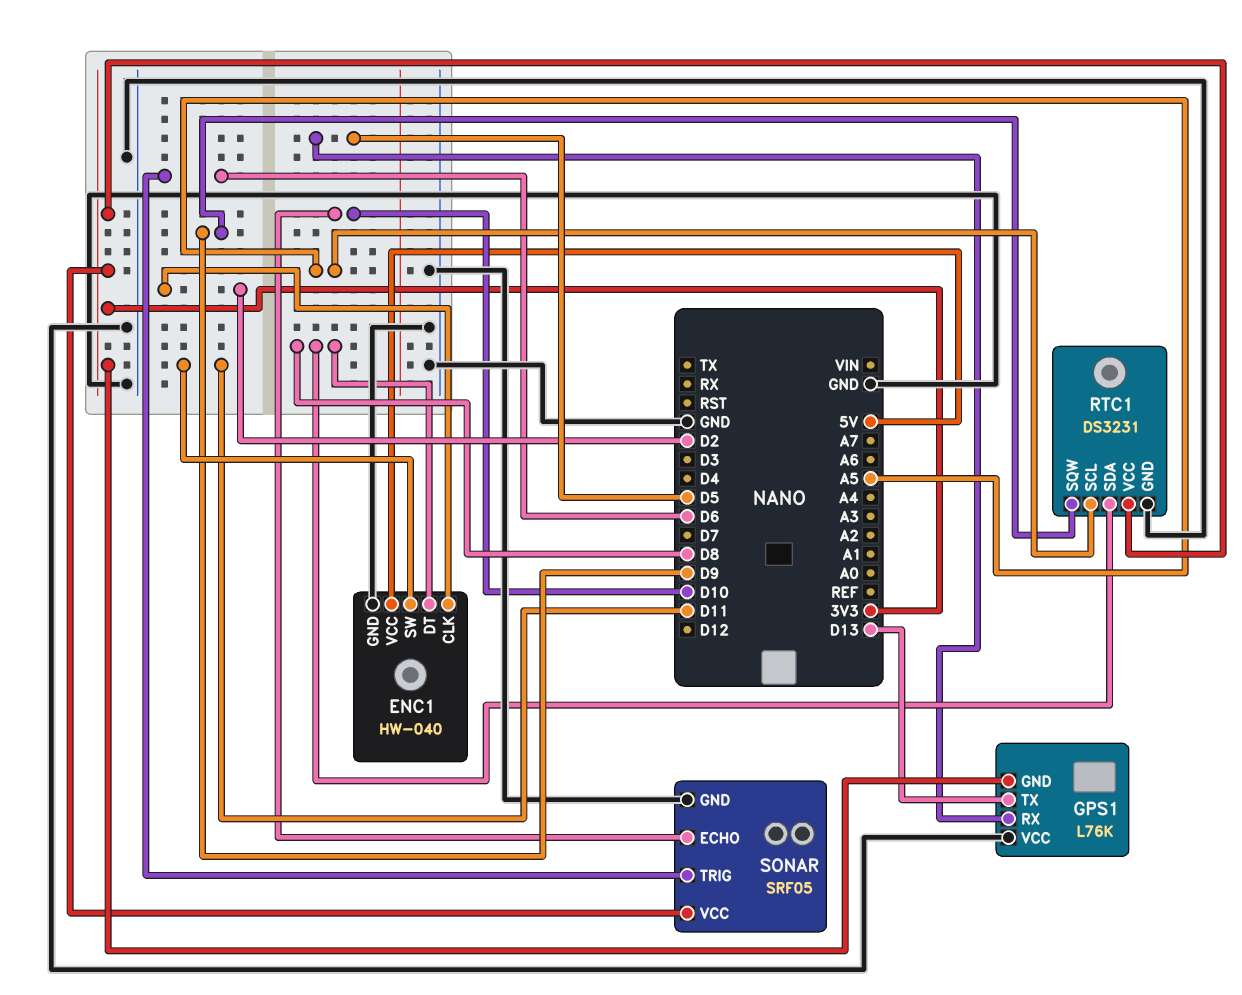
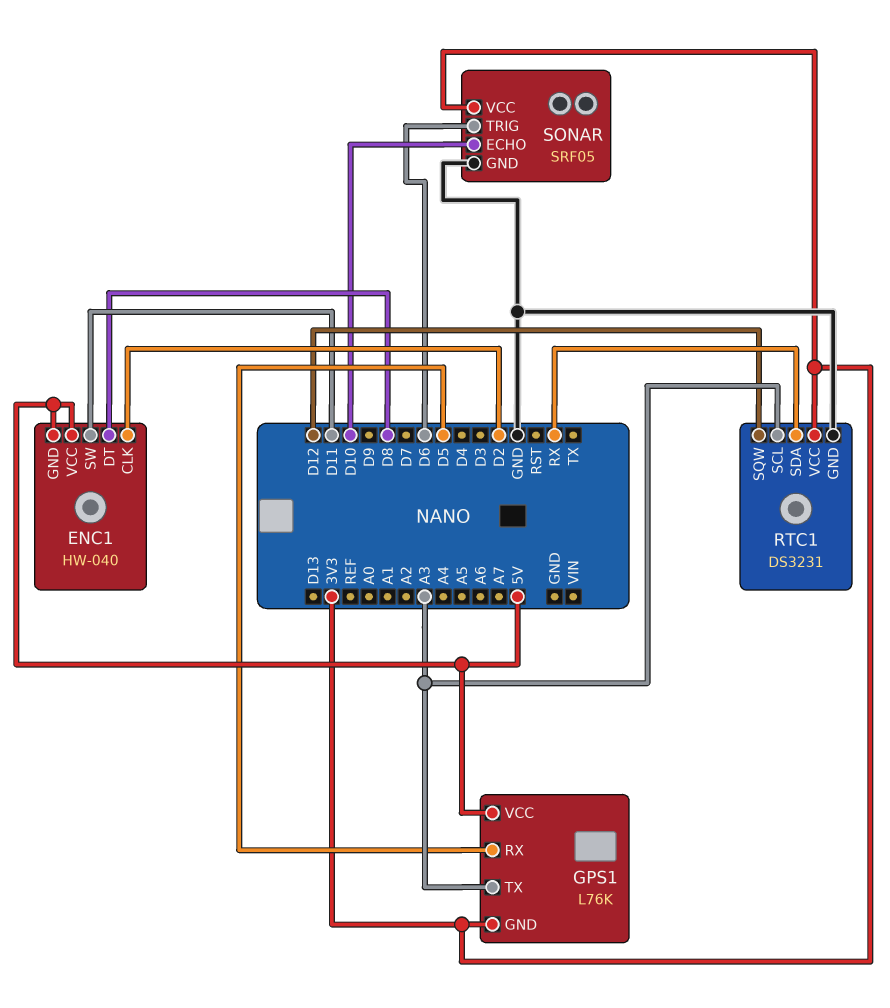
ENC1 pin GND: GND -> 5V
GPS1 pin TX: D13 -> A3
GPS1 pin VCC: GND -> 5V
RTC1 pin SCL: A5 -> A3
RTC1 pin SDA: D8 -> RX
RTC1 pin SQW: D9 -> D12

